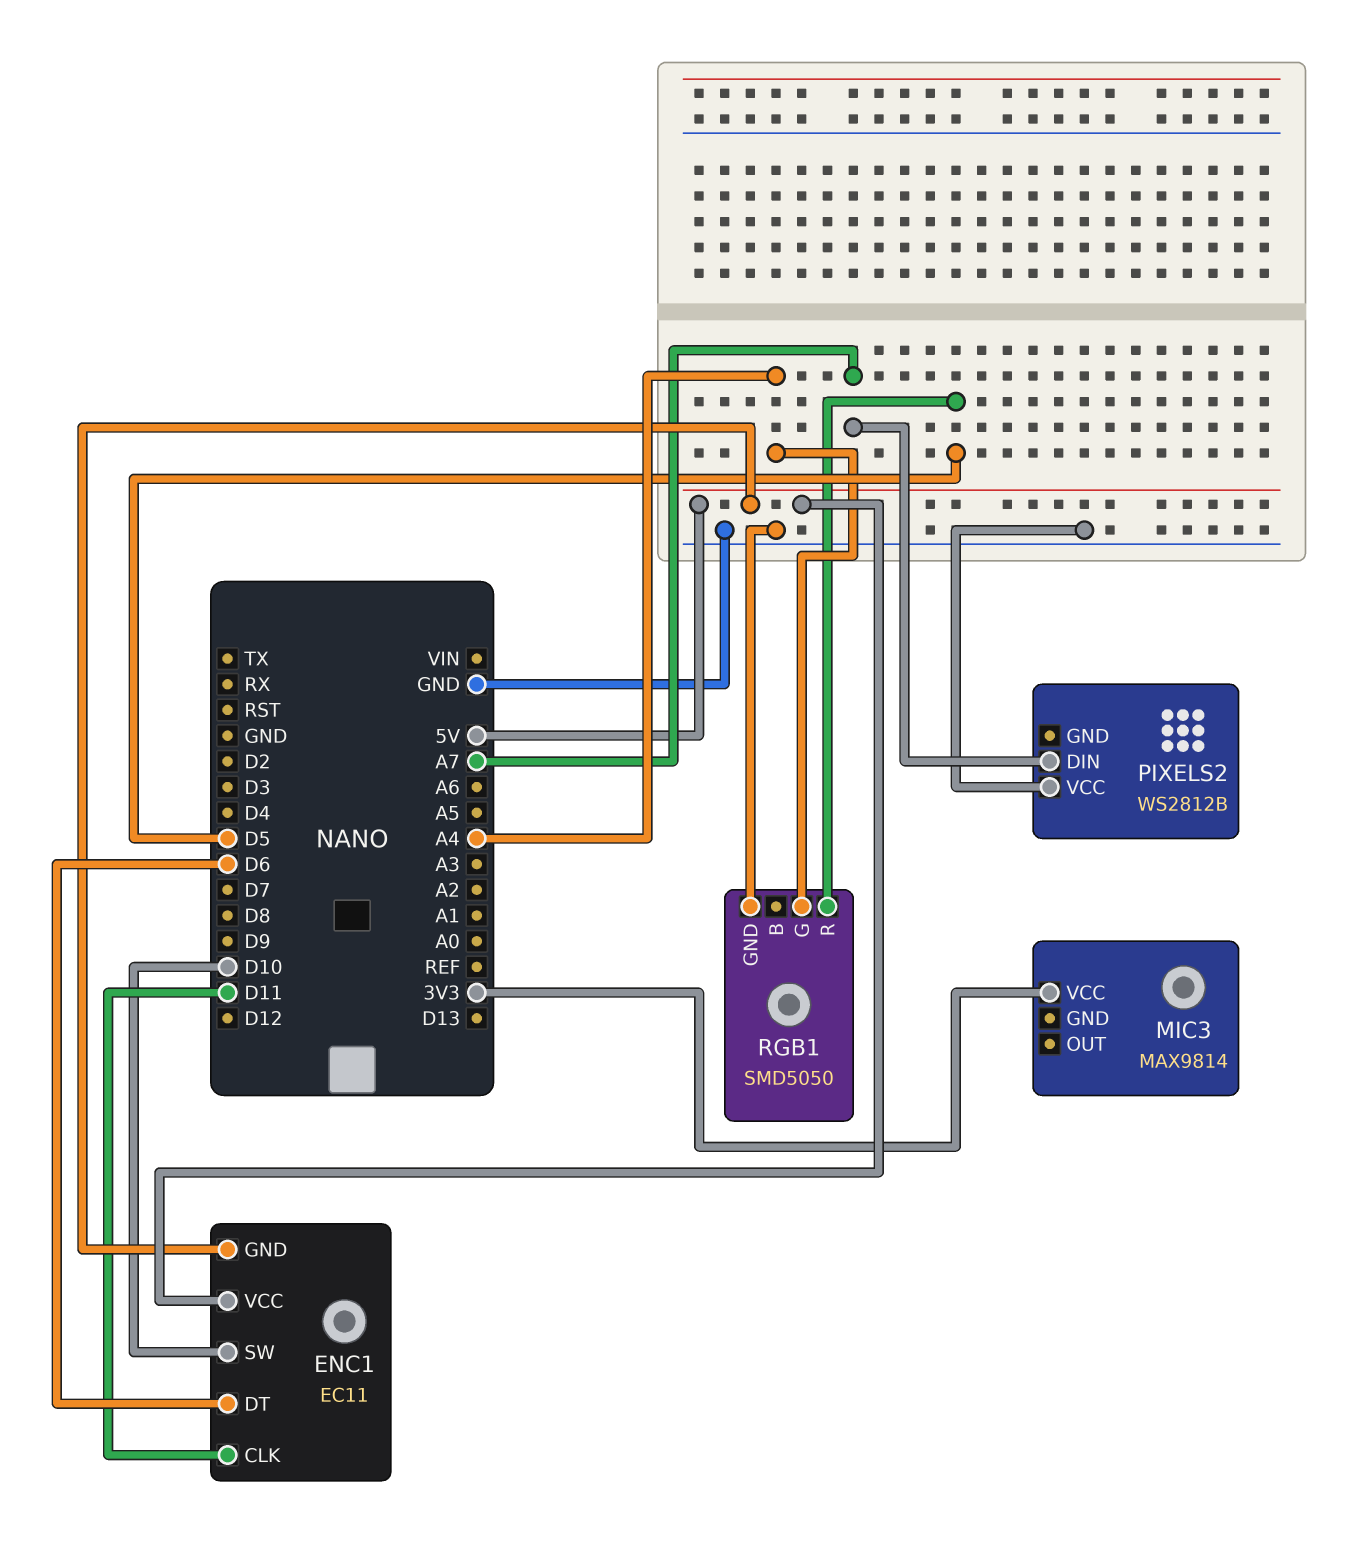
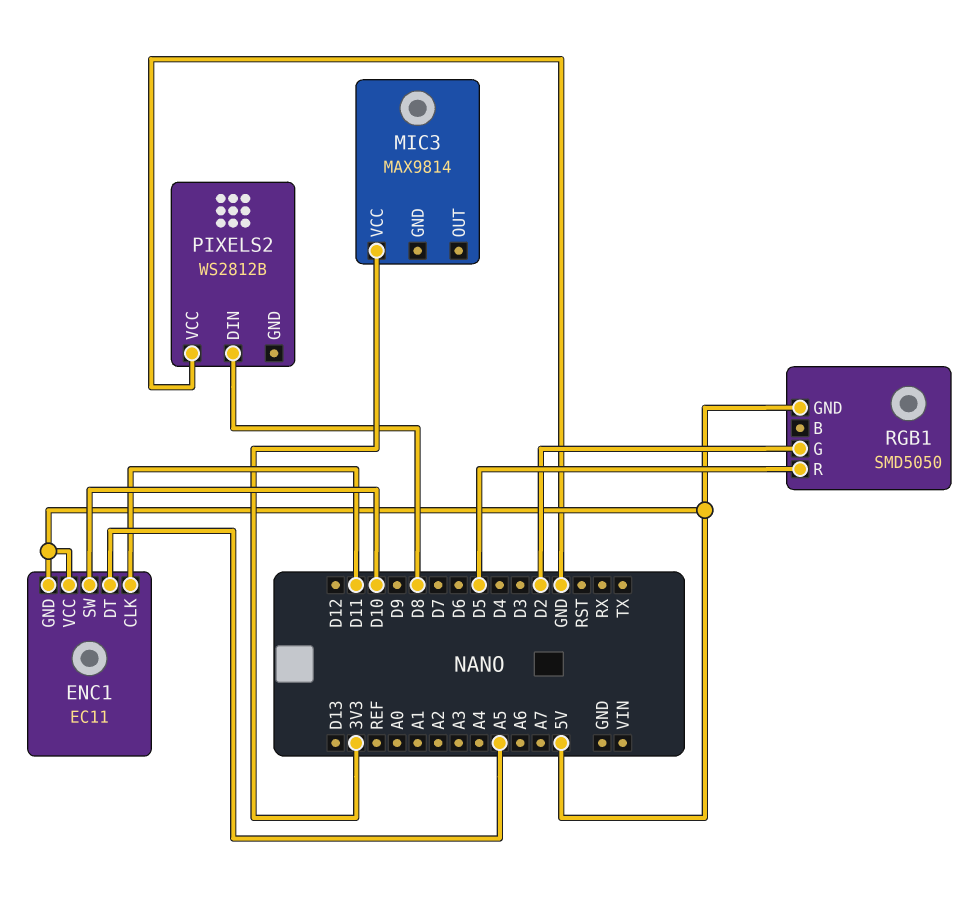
ENC1 pin DT: D6 -> A5
PIXELS2 pin DIN: A7 -> D8
RGB1 pin G: A4 -> D2
RGB1 pin GND: GND -> 5V

